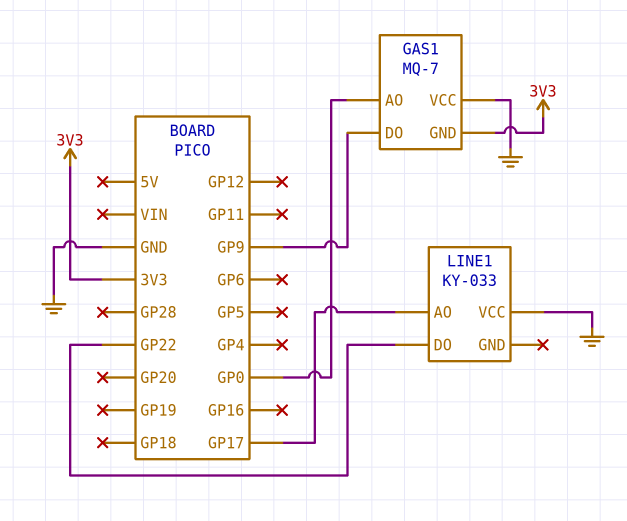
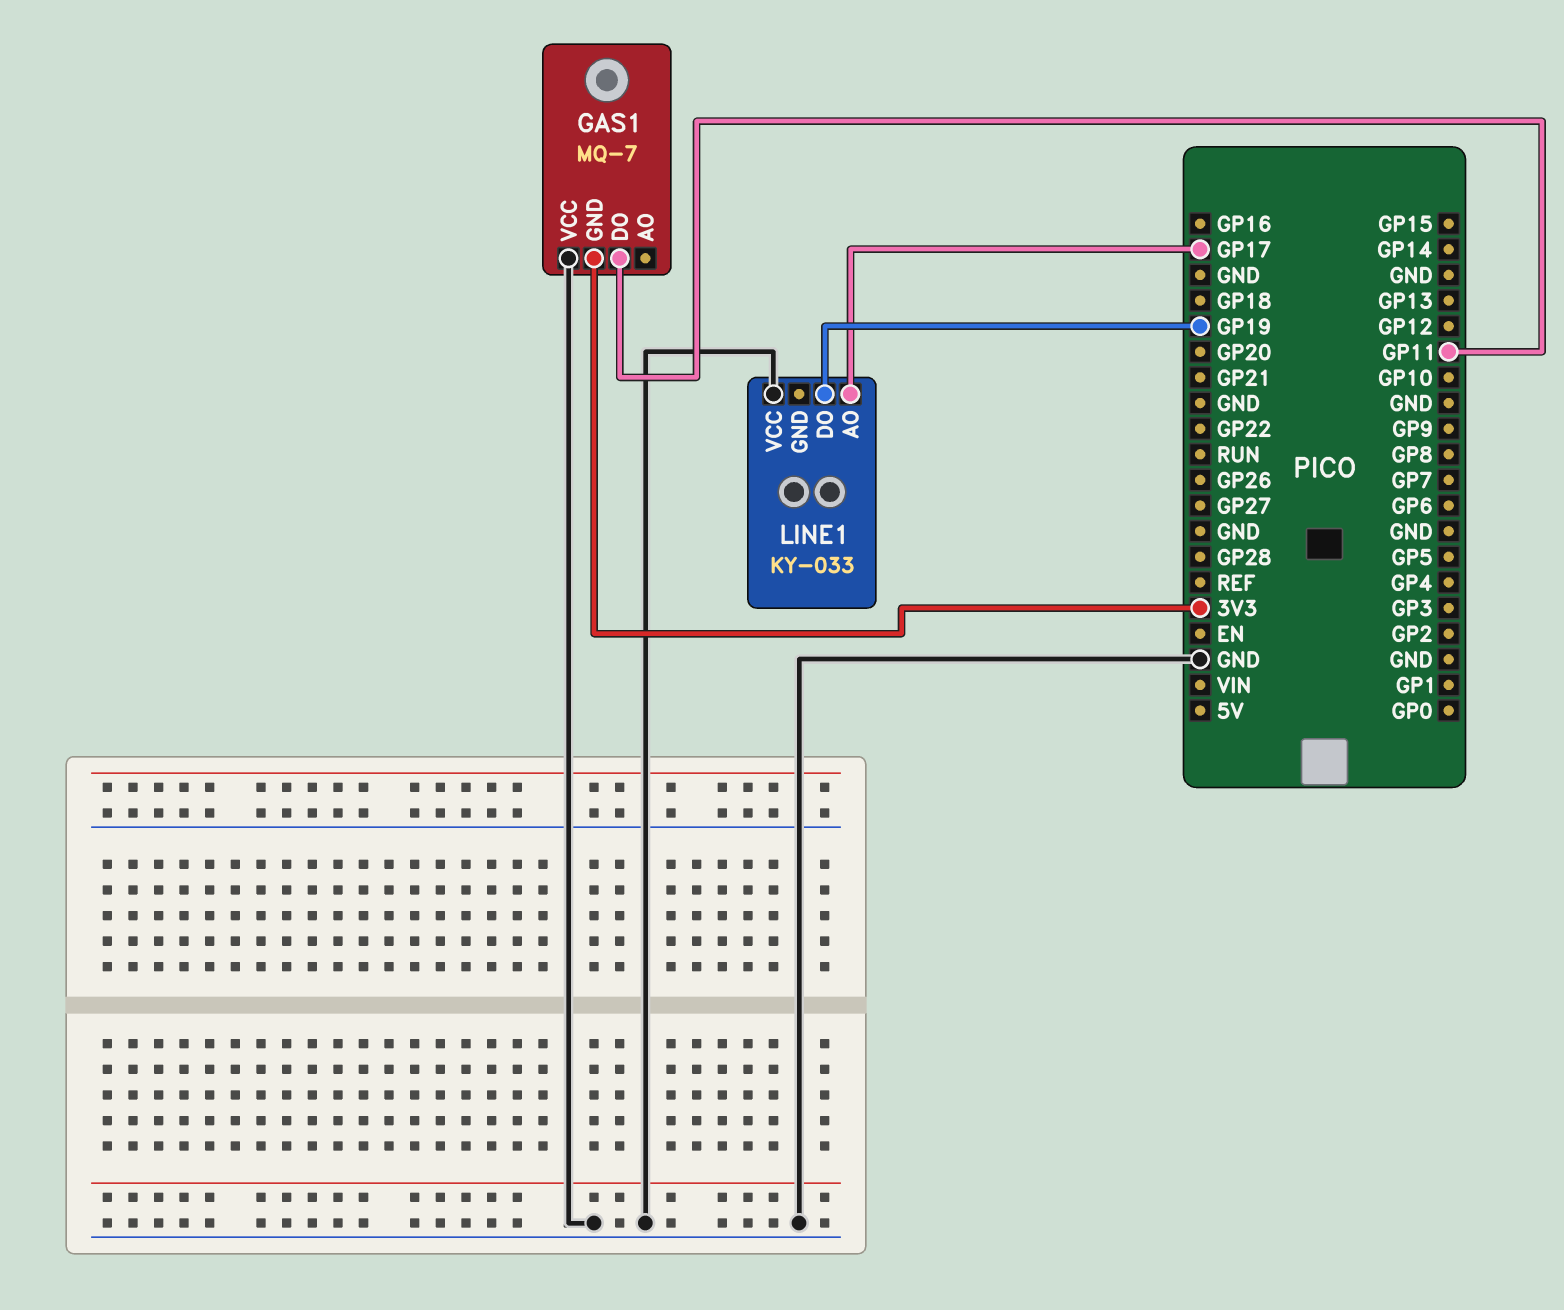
GAS1 pin AO: GP0 -> none
GAS1 pin DO: GP9 -> GP11
LINE1 pin DO: GP22 -> GP19

